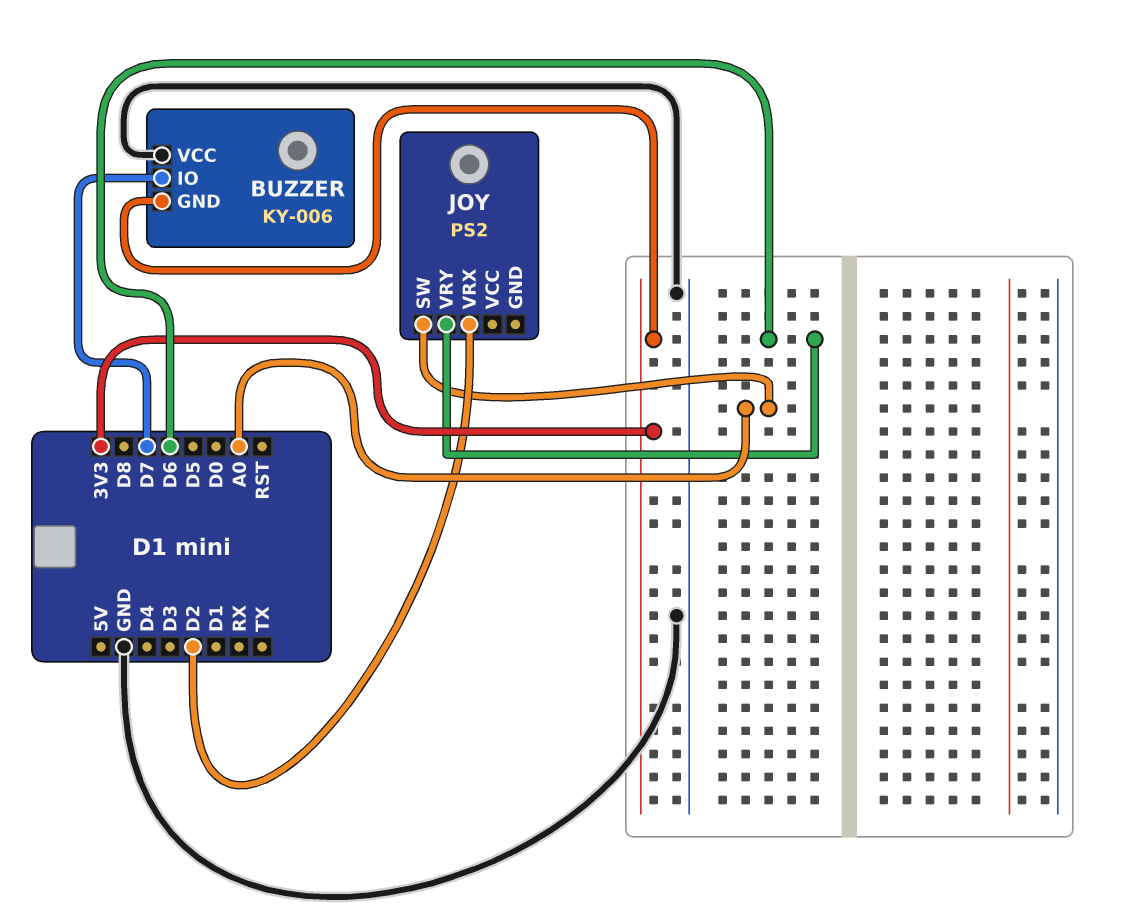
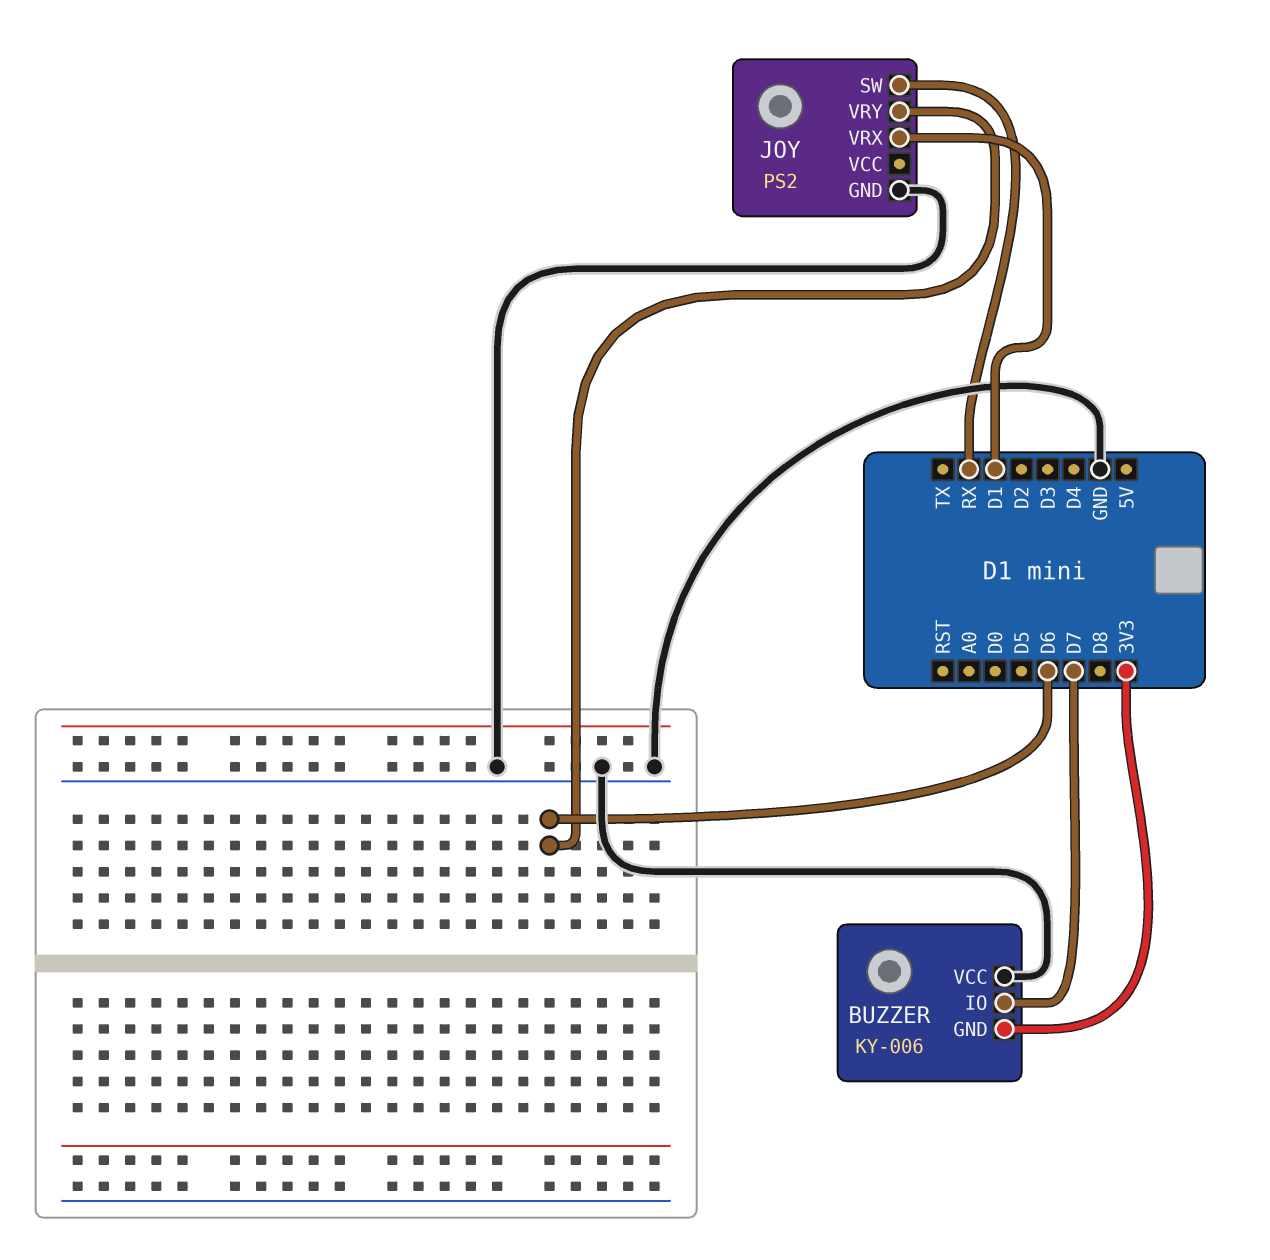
JOY pin GND: none -> GND
JOY pin SW: A0 -> RX
JOY pin VRX: D2 -> D1

